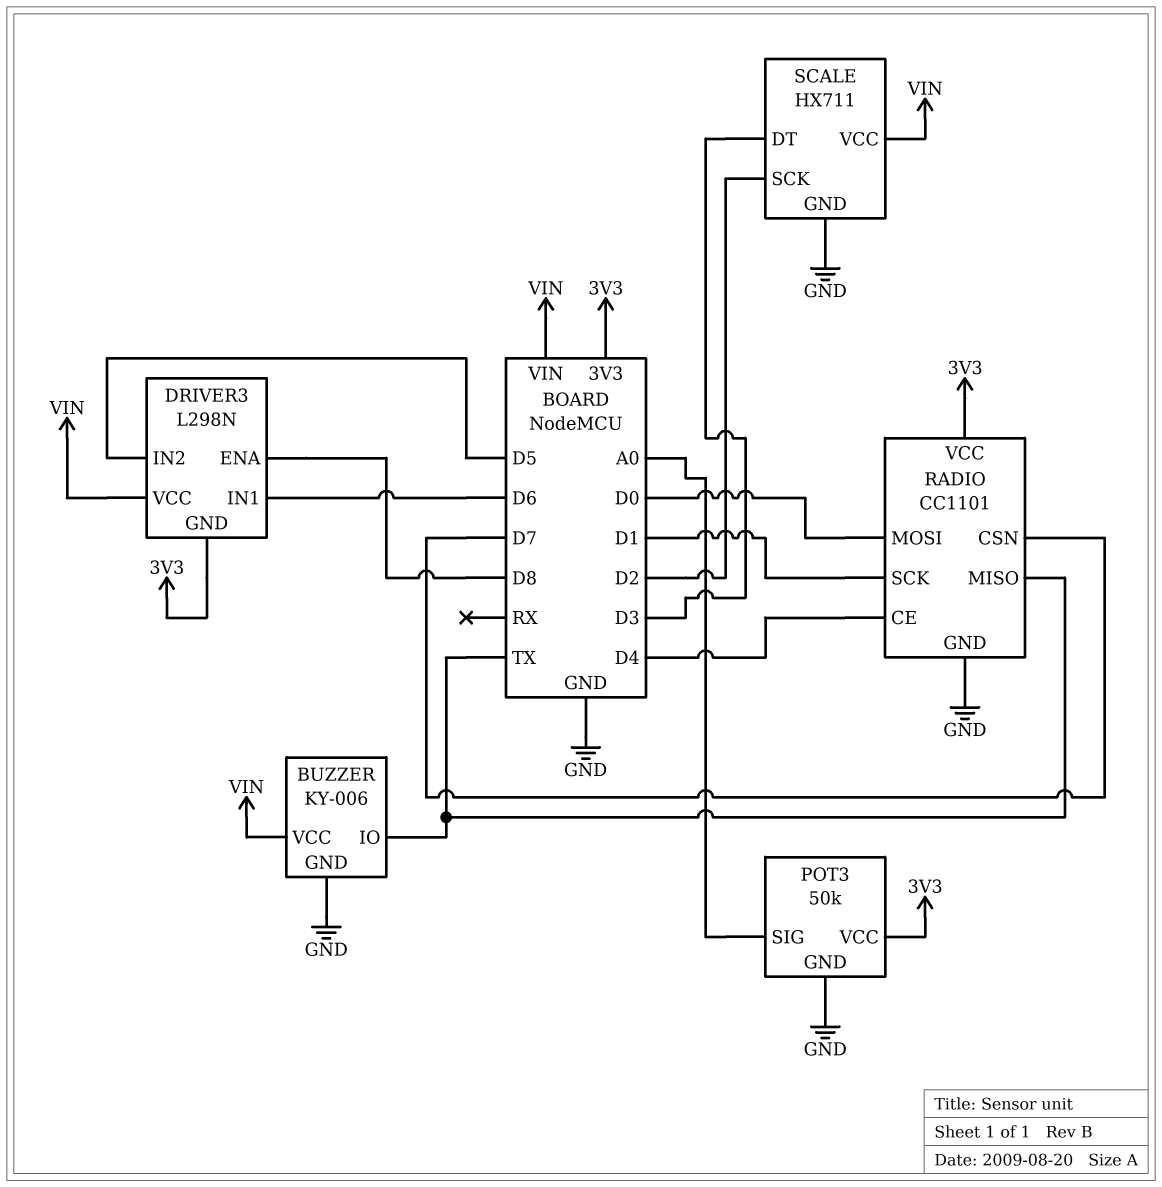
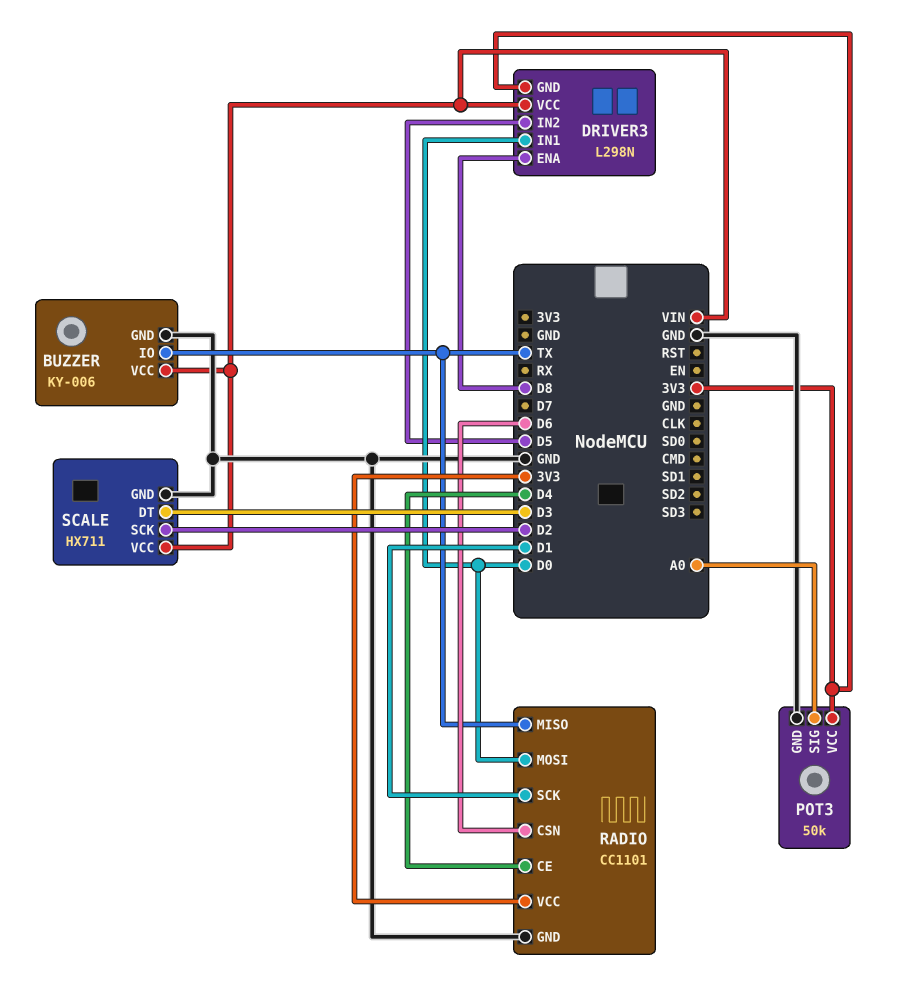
DRIVER3 pin IN1: D6 -> D0
RADIO pin CSN: D7 -> D6

